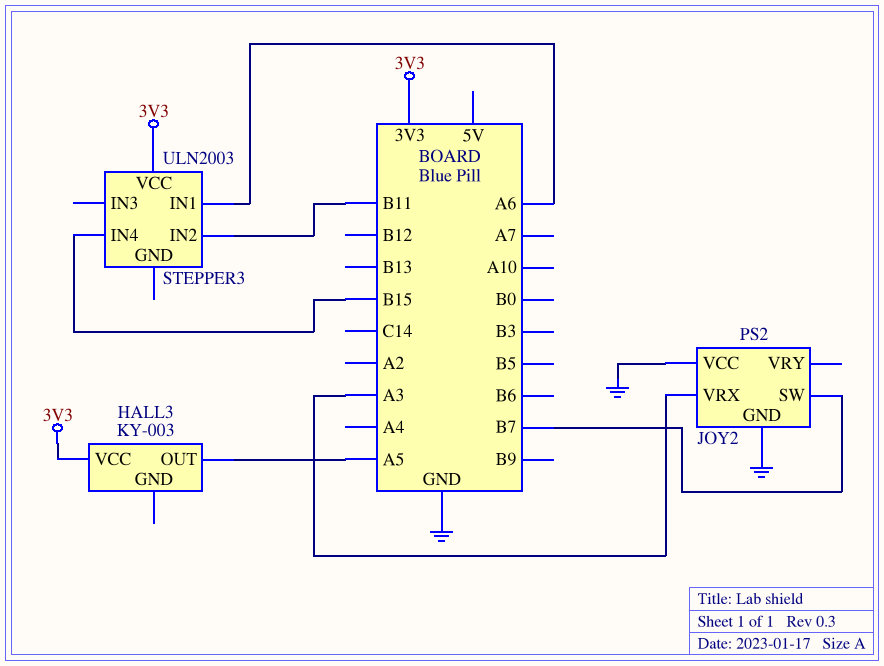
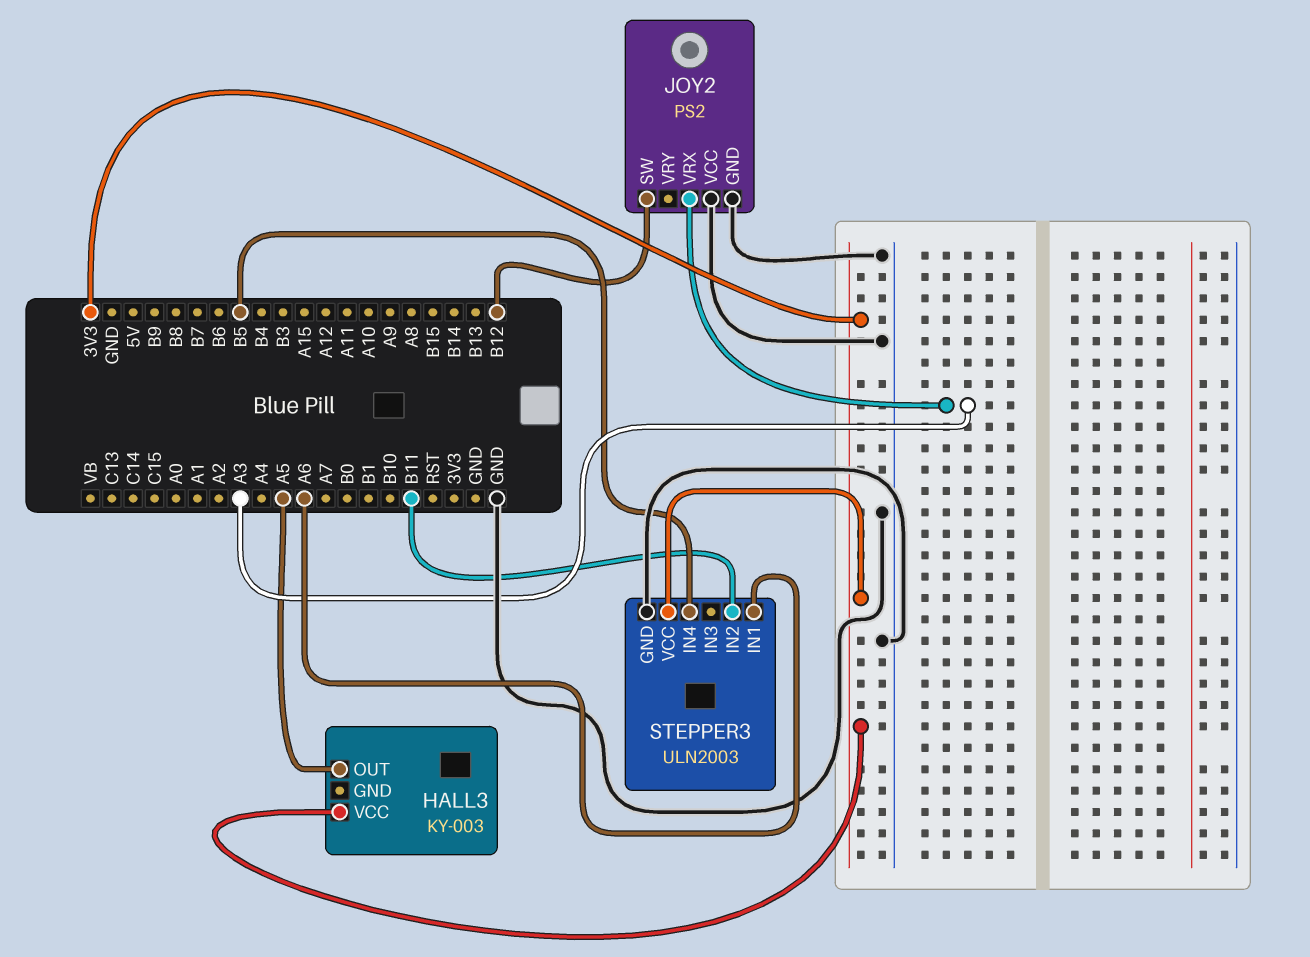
JOY2 pin SW: B7 -> B12
STEPPER3 pin GND: none -> GND
STEPPER3 pin IN4: B15 -> B5

